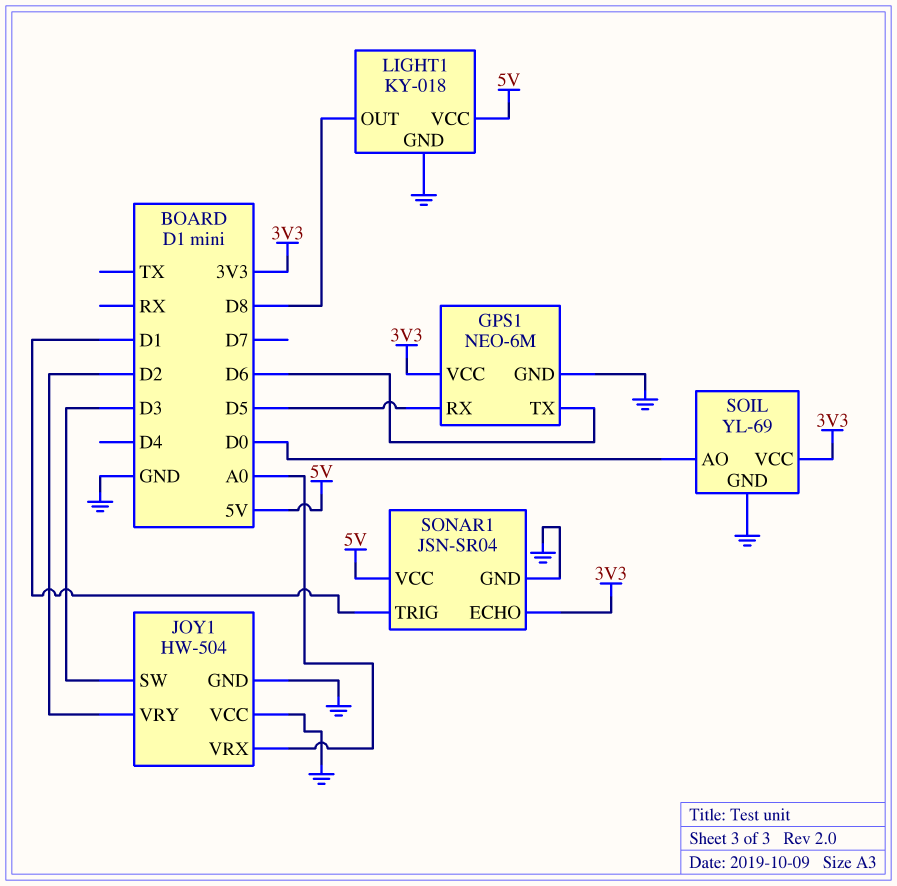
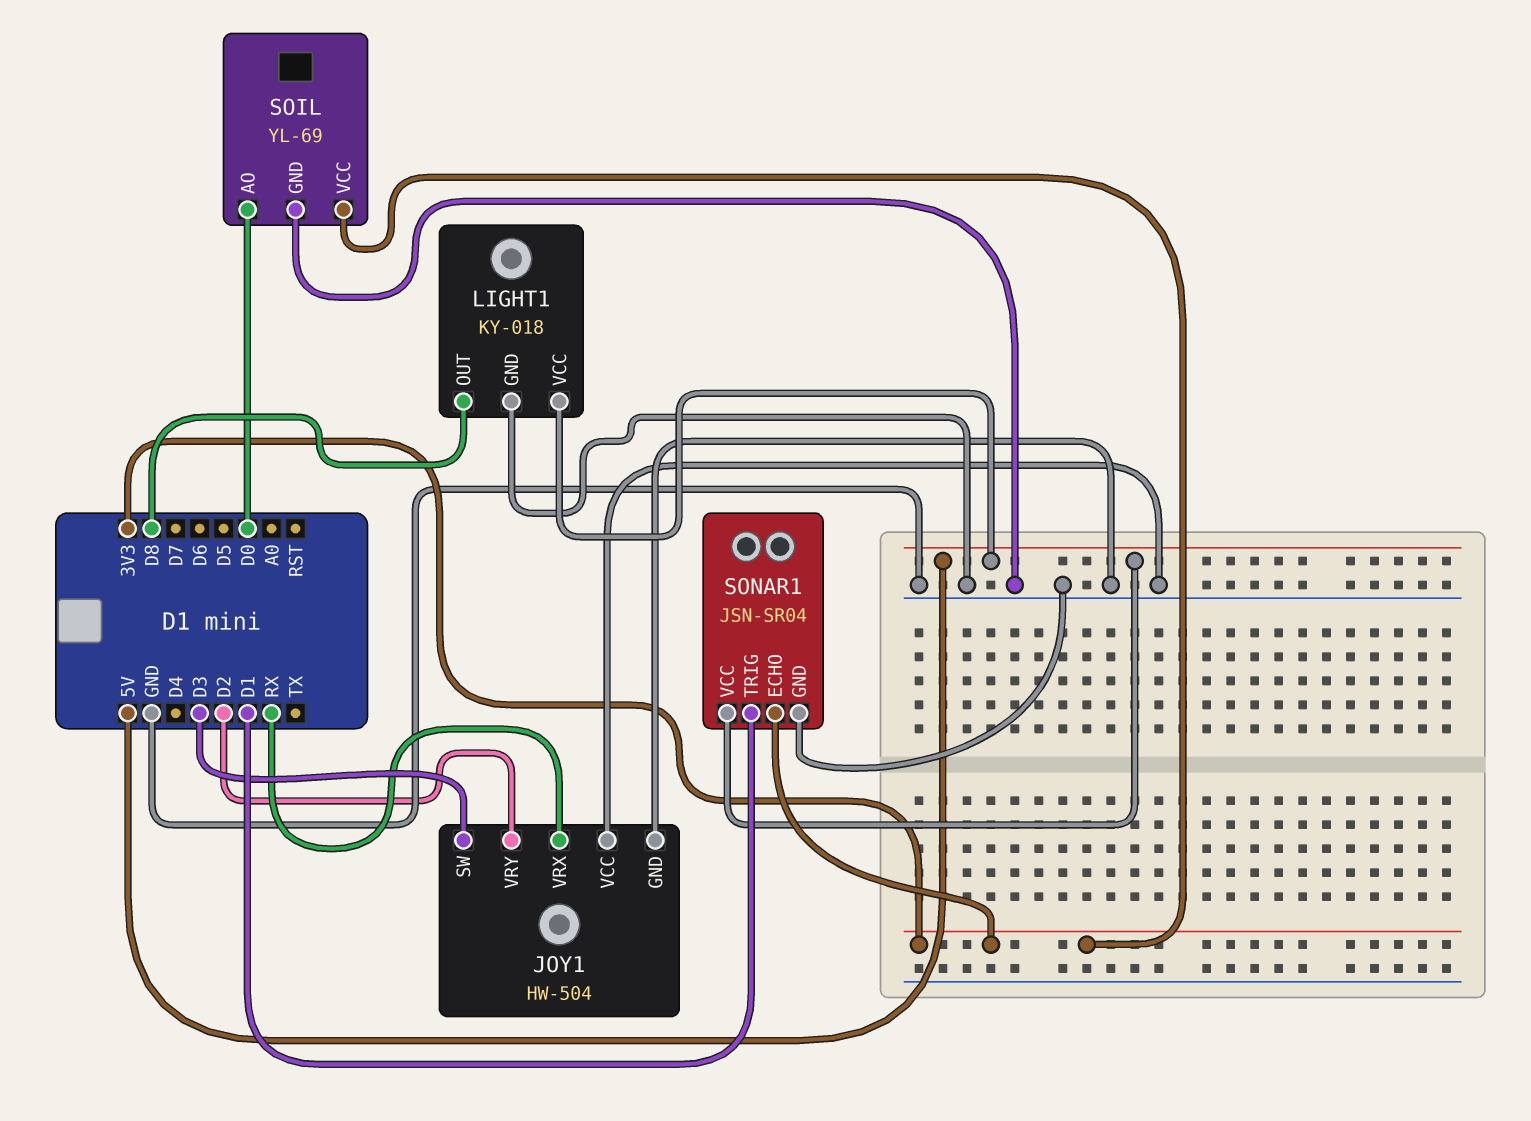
GPS1: NEO-6M -> none
GPS1 pin GND: GND -> none
GPS1 pin RX: D5 -> none
GPS1 pin TX: D6 -> none
GPS1 pin VCC: 3V3 -> none
JOY1 pin VRX: A0 -> RX

